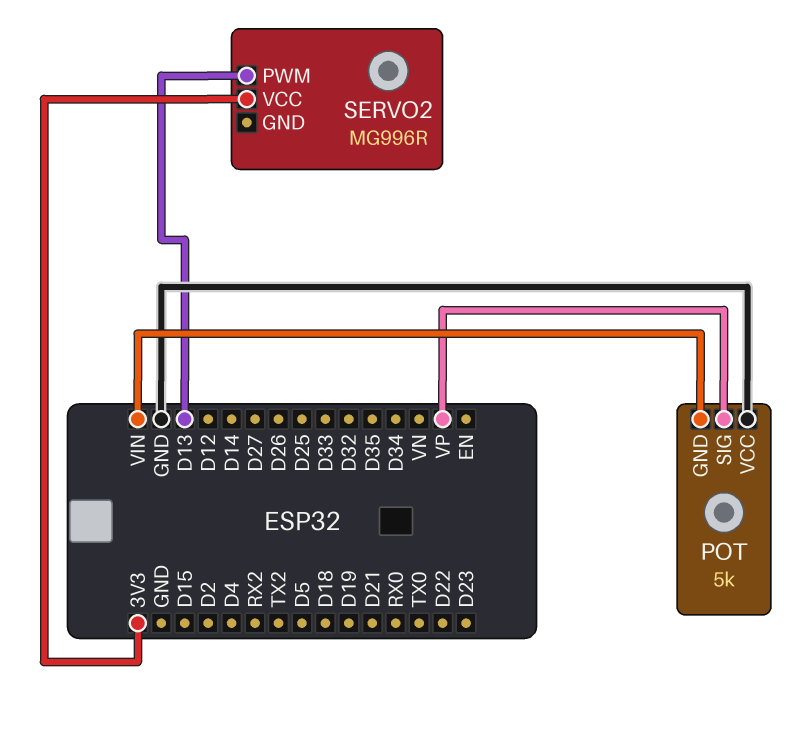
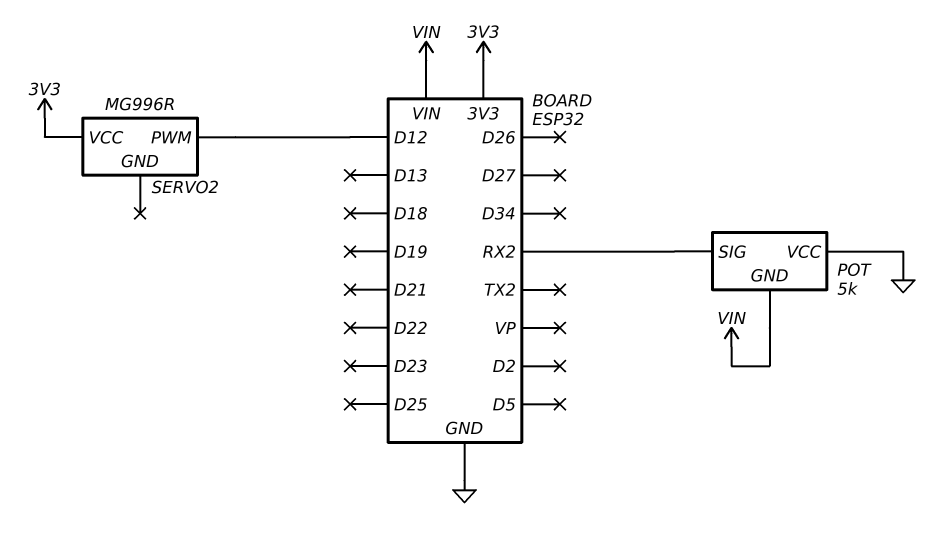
POT pin SIG: VP -> RX2
SERVO2 pin PWM: D13 -> D12

